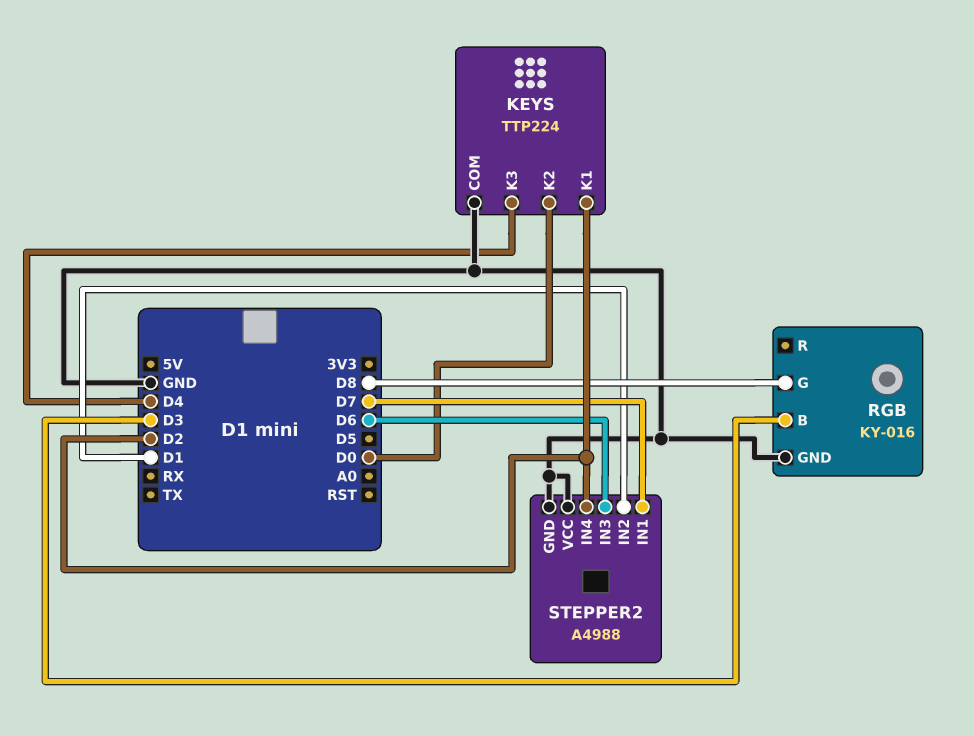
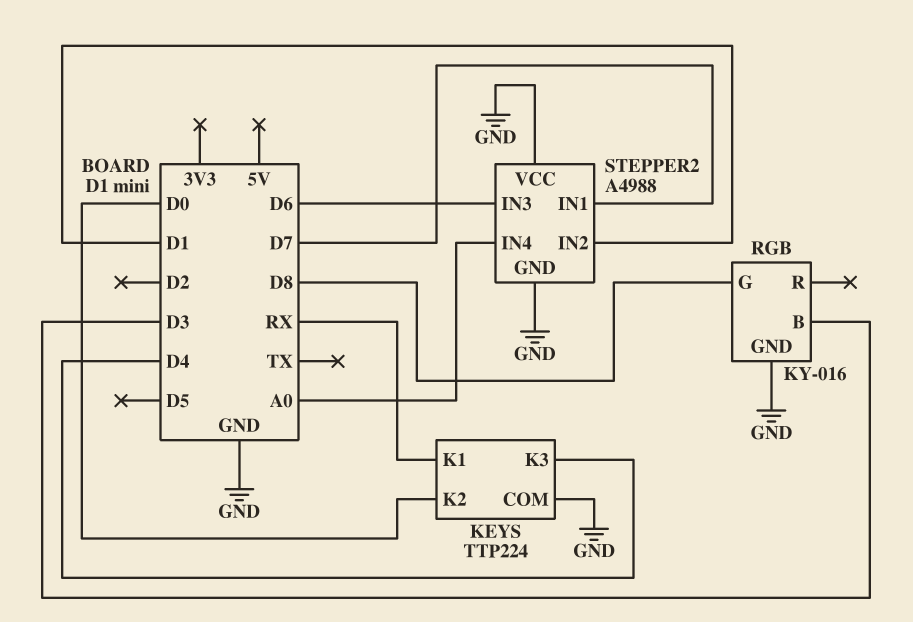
KEYS pin K1: D2 -> RX
STEPPER2 pin IN4: D2 -> A0

